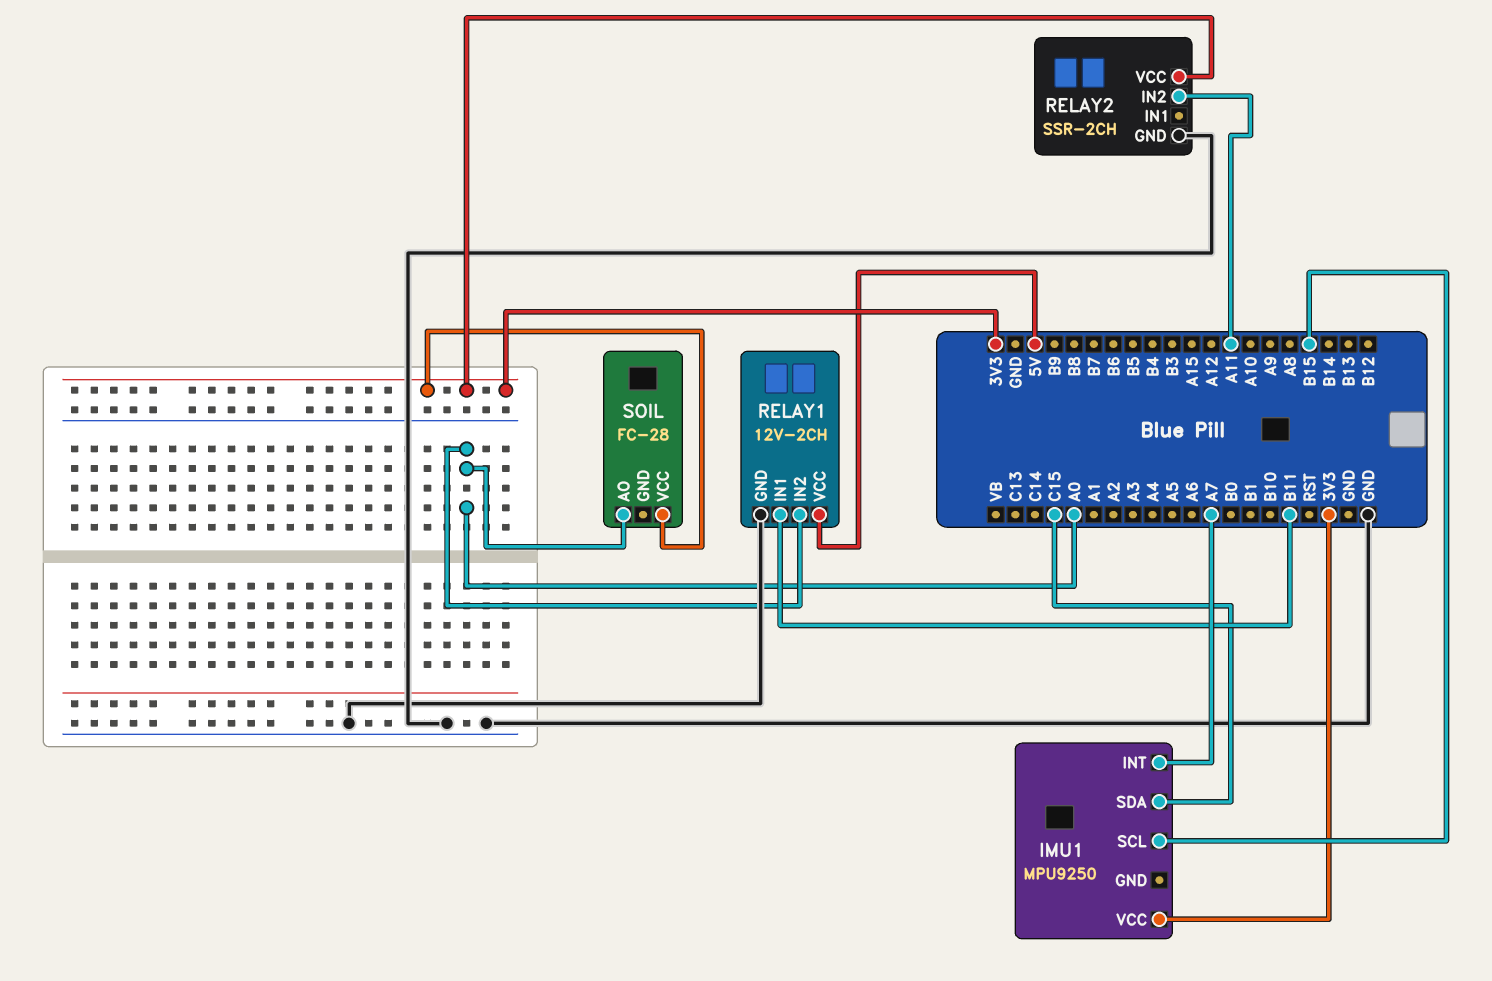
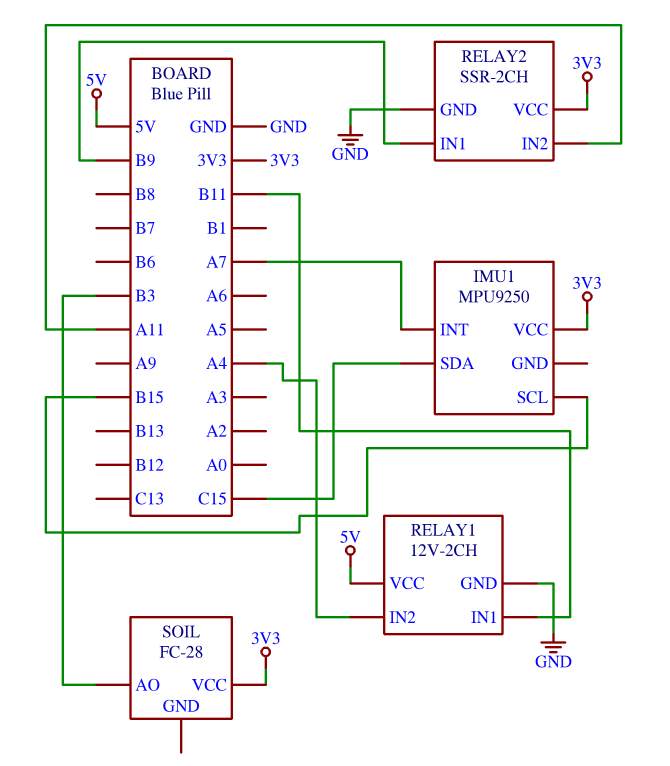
RELAY1 pin IN2: A0 -> A4
RELAY2 pin IN1: none -> B9
SOIL pin AO: A0 -> B3

